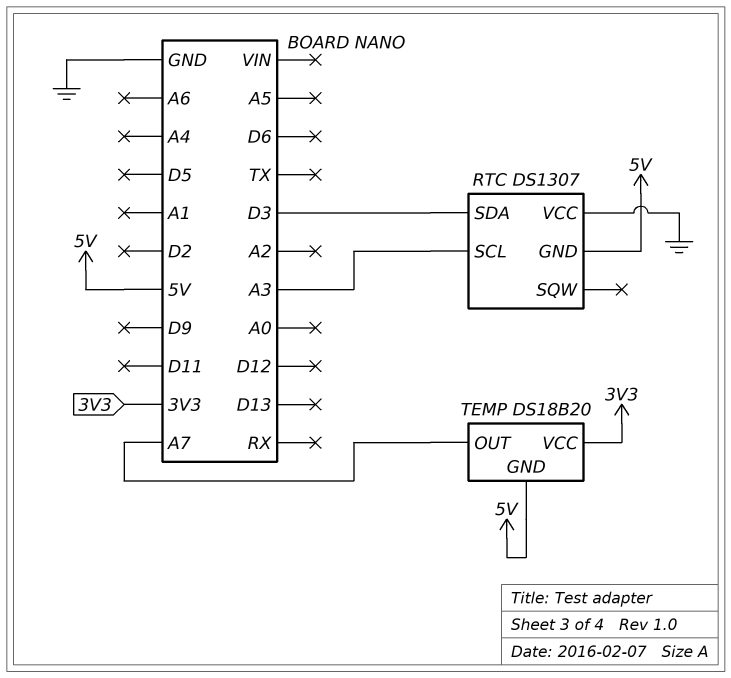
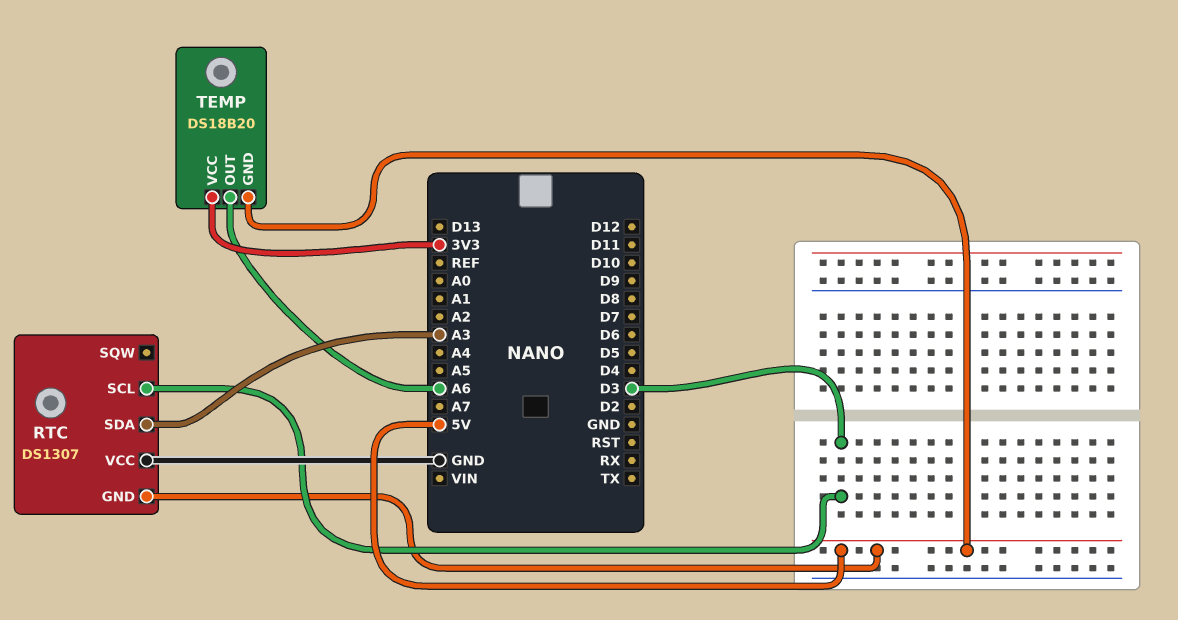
RTC pin SCL: A3 -> D3
RTC pin SDA: D3 -> A3
TEMP pin OUT: A7 -> A6

